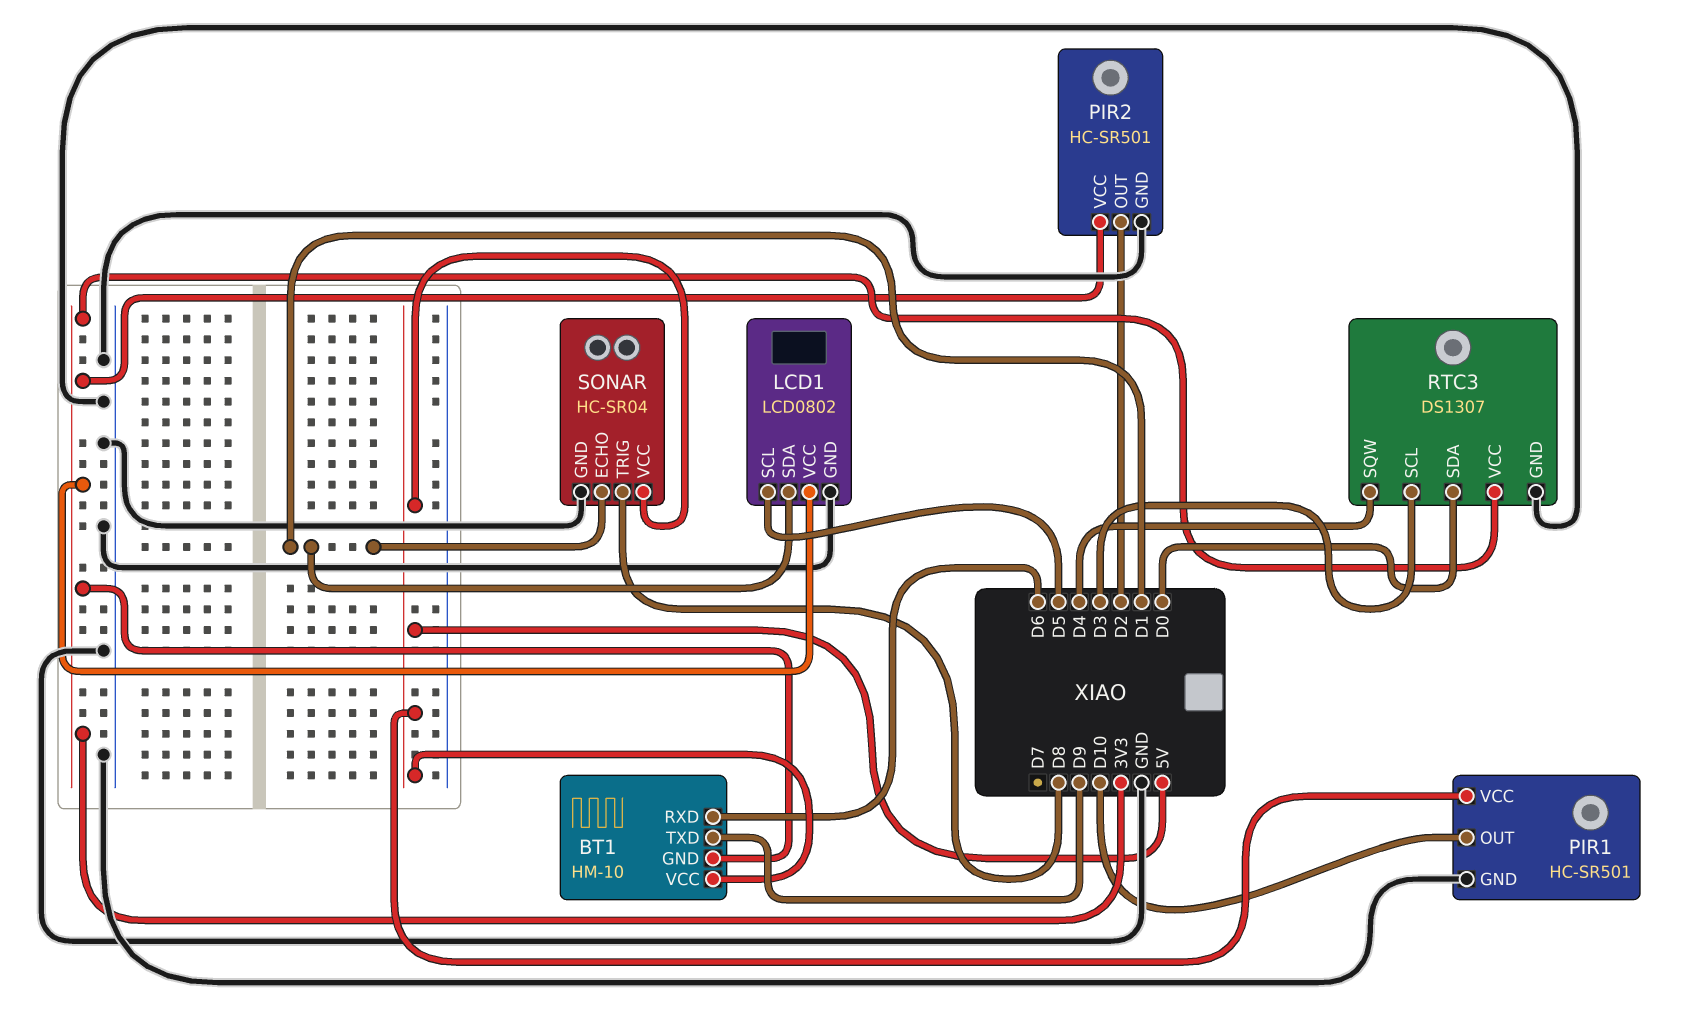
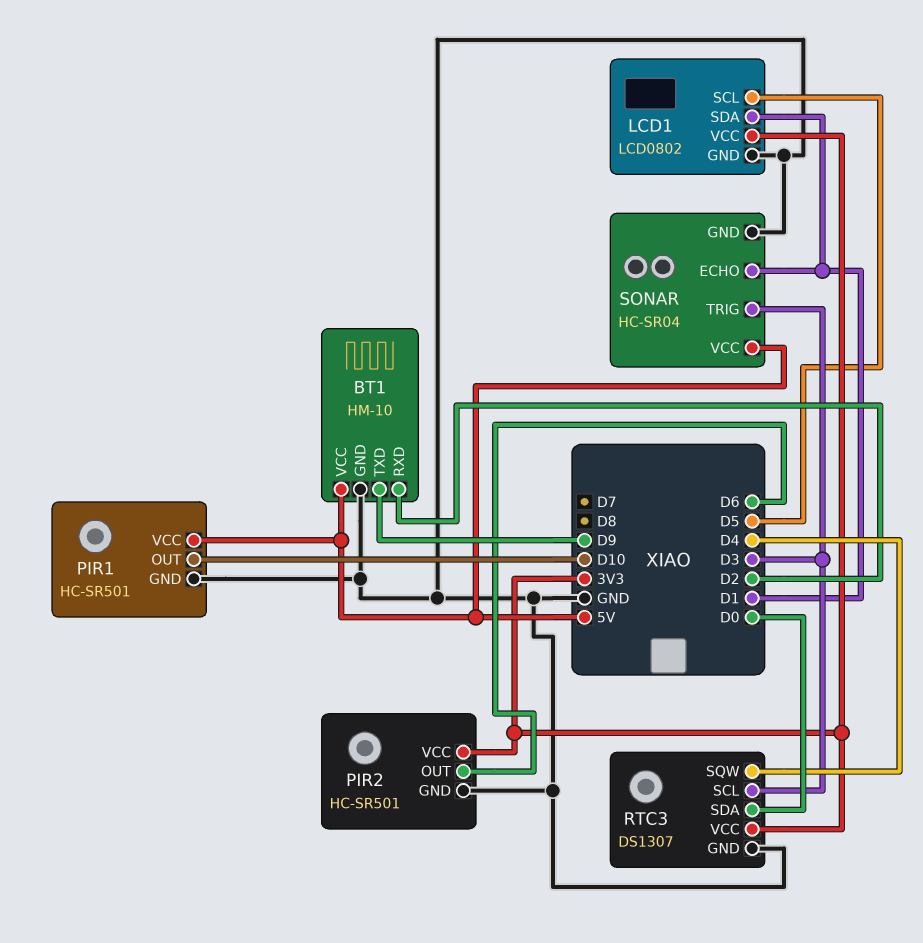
BT1 pin GND: 3V3 -> GND
BT1 pin RXD: D6 -> D2
PIR2 pin OUT: D2 -> D6
SONAR pin TRIG: D8 -> D3

